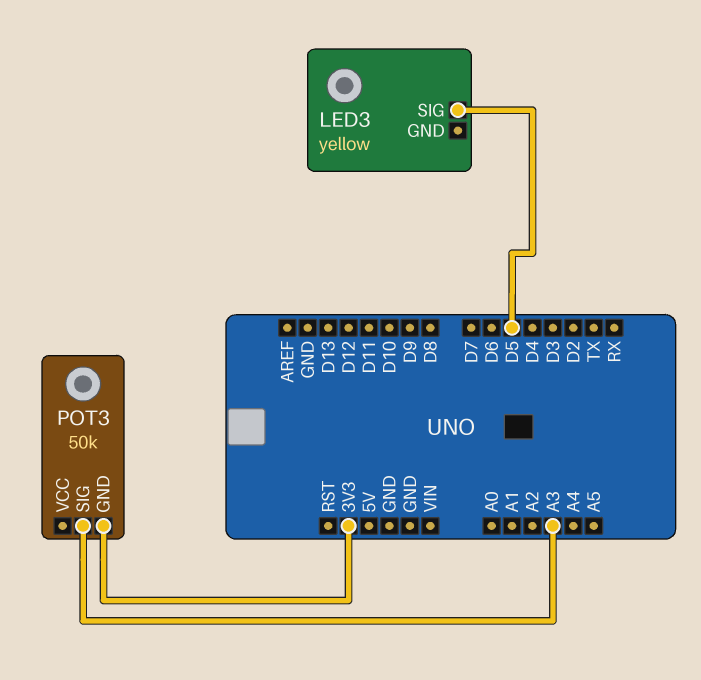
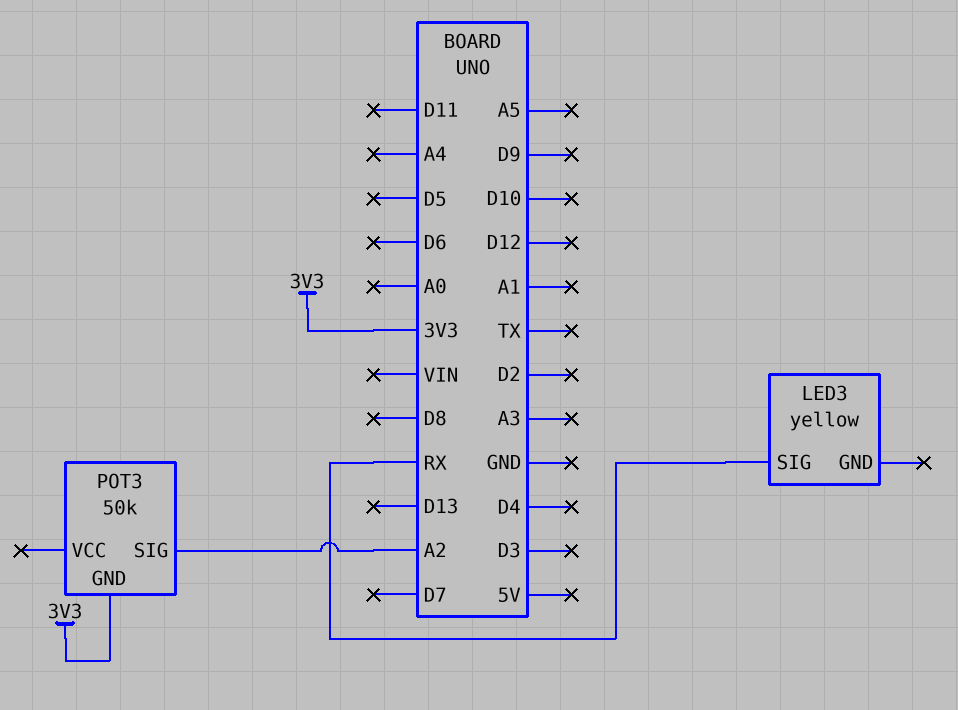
LED3 pin SIG: D5 -> RX
POT3 pin SIG: A3 -> A2

